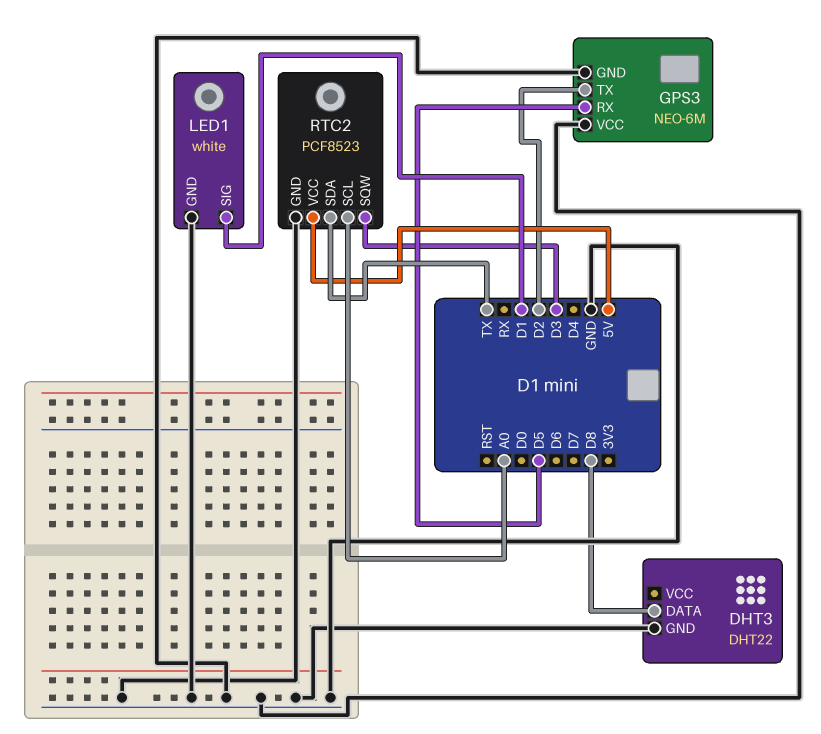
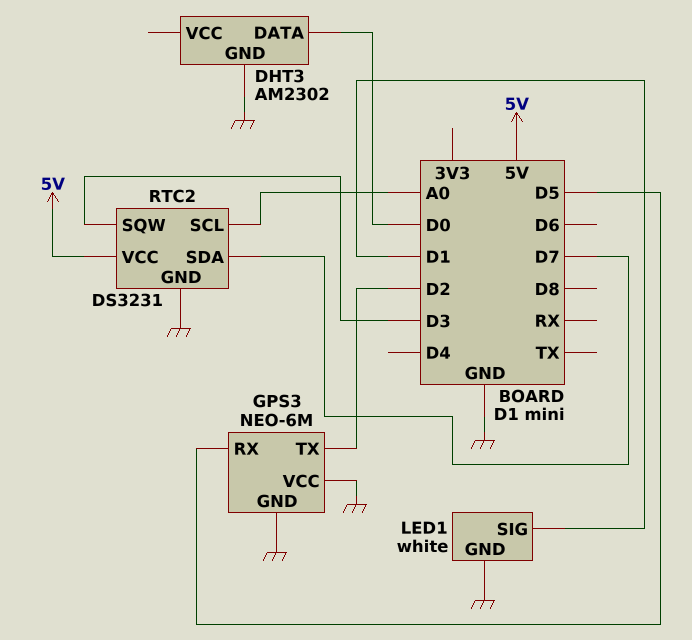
DHT3: DHT22 -> AM2302
DHT3 pin DATA: D8 -> D0
RTC2: PCF8523 -> DS3231
RTC2 pin SDA: TX -> D7

